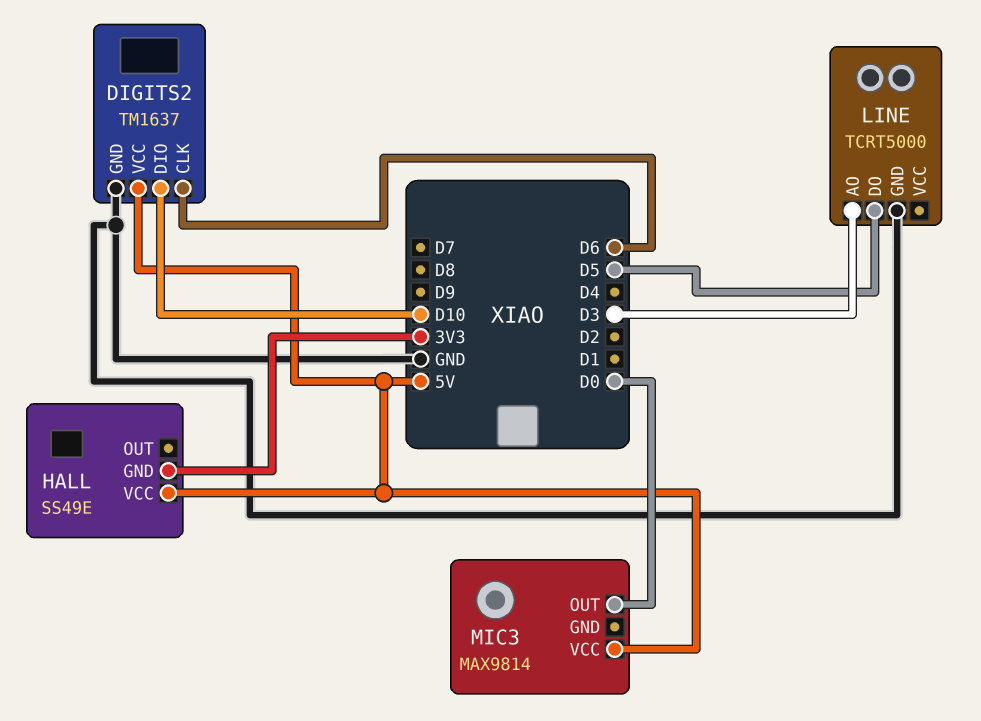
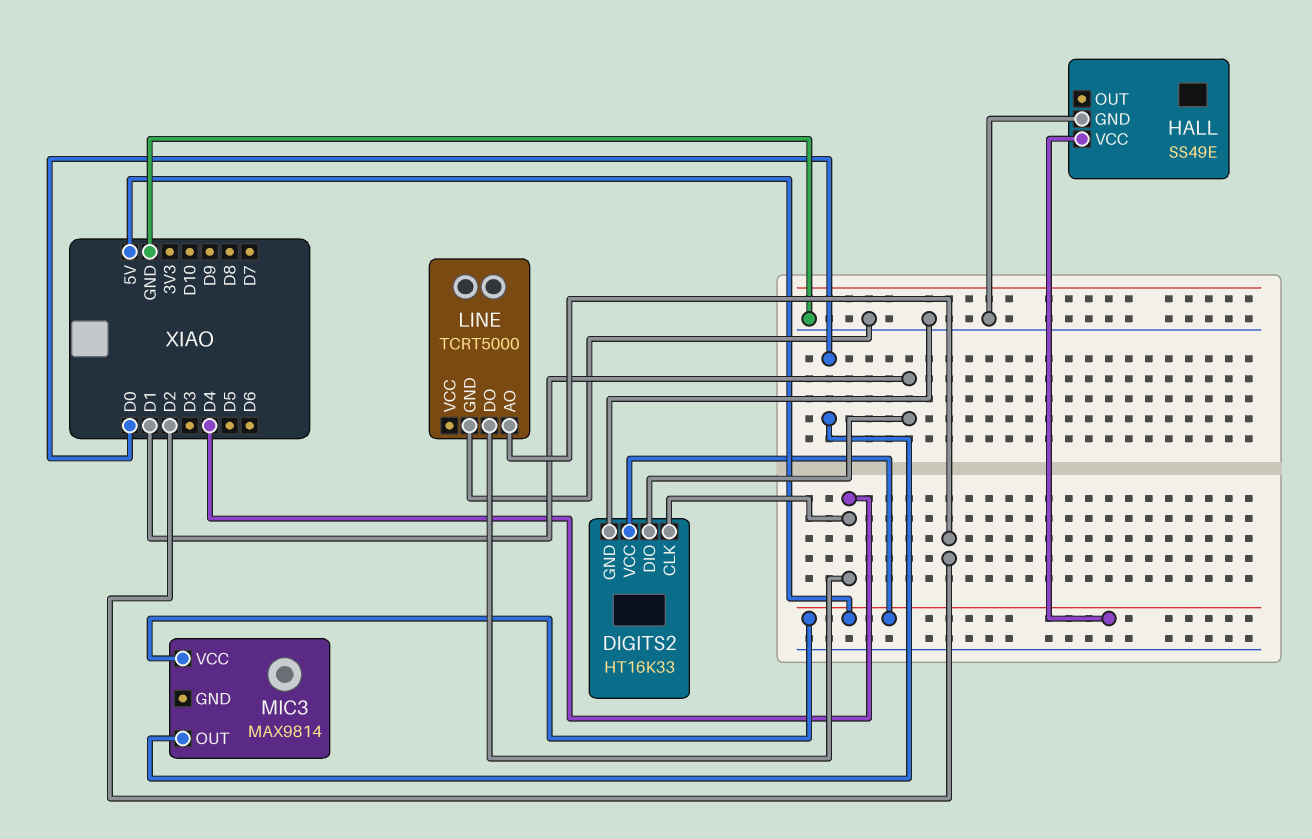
DIGITS2: TM1637 -> HT16K33
DIGITS2 pin CLK: D6 -> D4
DIGITS2 pin DIO: D10 -> D1
HALL pin GND: 3V3 -> GND
LINE pin AO: D3 -> D2
LINE pin DO: D5 -> D4

